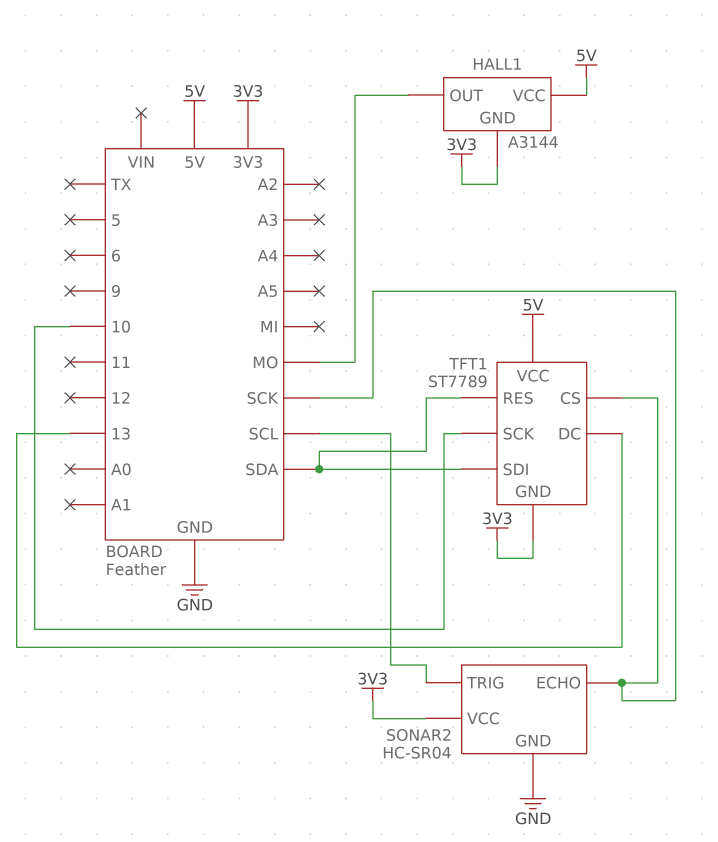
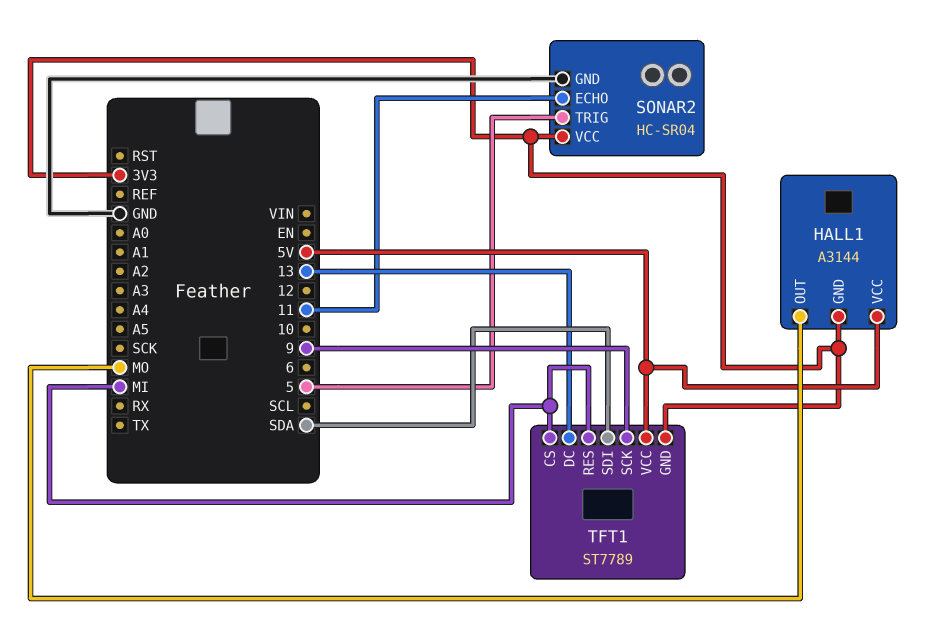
SONAR2 pin ECHO: SCK -> 11
SONAR2 pin TRIG: SCL -> 5
TFT1 pin CS: SCK -> MI
TFT1 pin RES: SDA -> MI
TFT1 pin SCK: 10 -> 9

